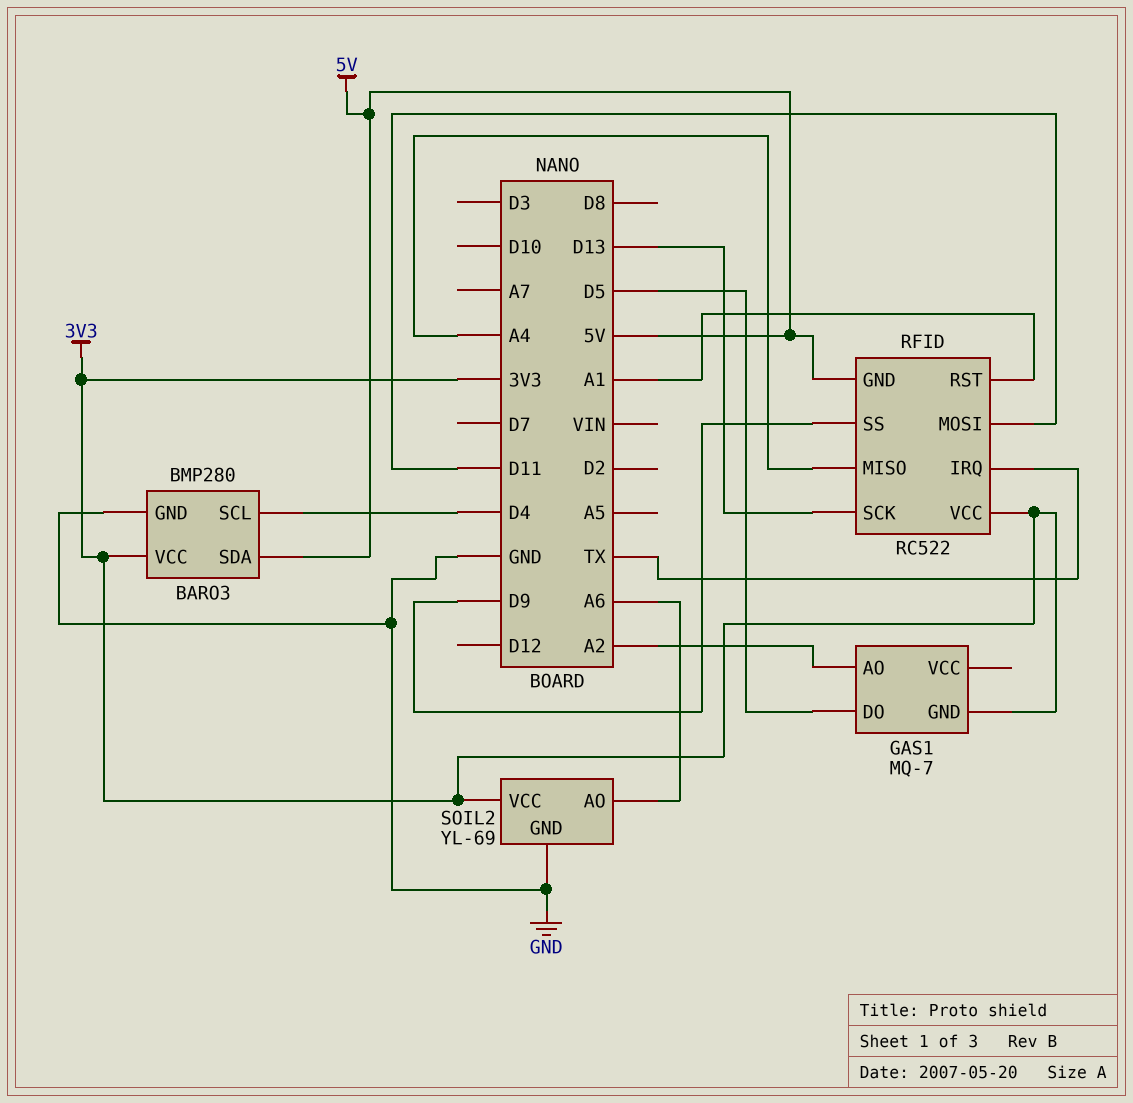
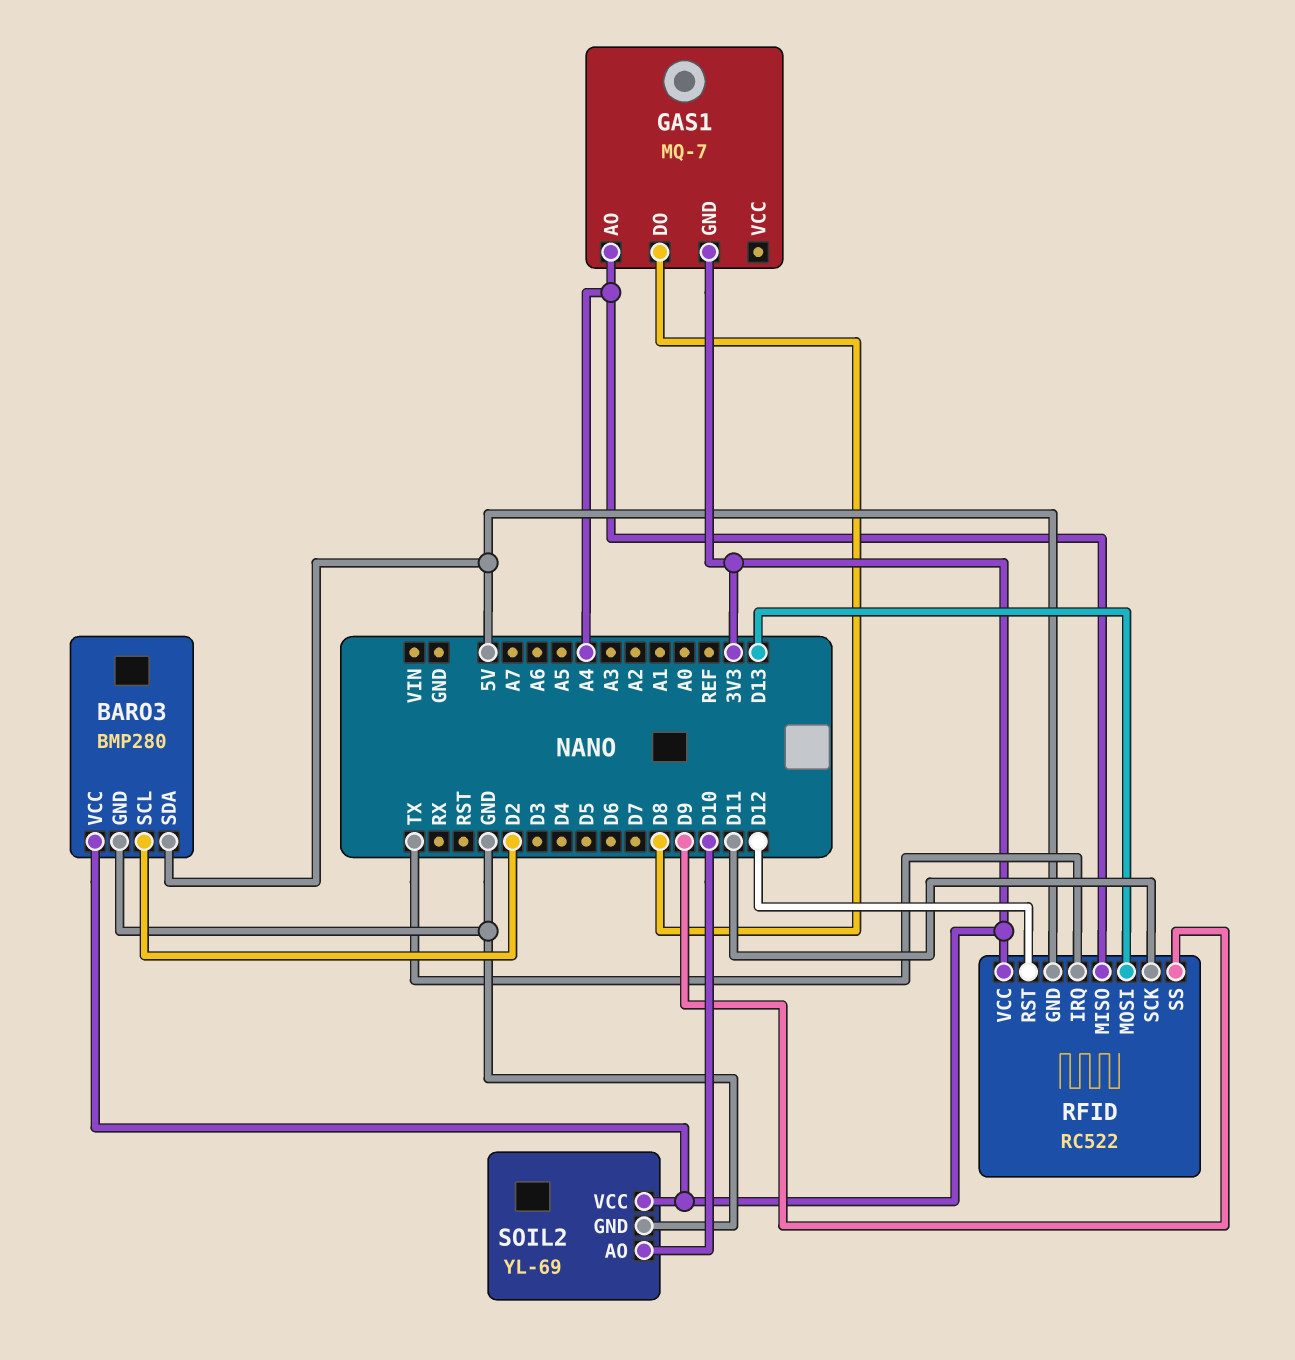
BARO3 pin SCL: D4 -> D2
GAS1 pin AO: A2 -> A4
GAS1 pin DO: D5 -> D8
RFID pin MOSI: D11 -> D13
RFID pin RST: A1 -> D12
RFID pin SCK: D13 -> D11
SOIL2 pin AO: A6 -> D10

